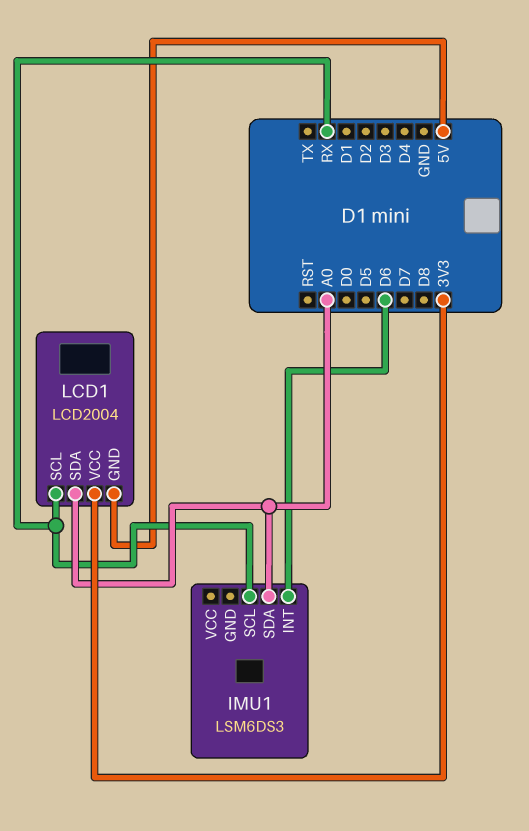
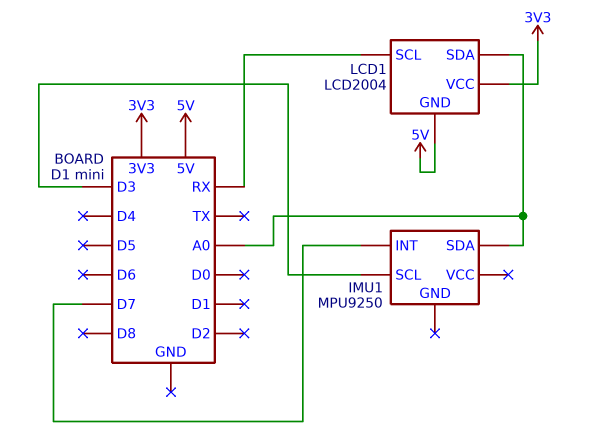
IMU1: LSM6DS3 -> MPU9250
IMU1 pin INT: D6 -> D7
IMU1 pin SCL: RX -> D3

